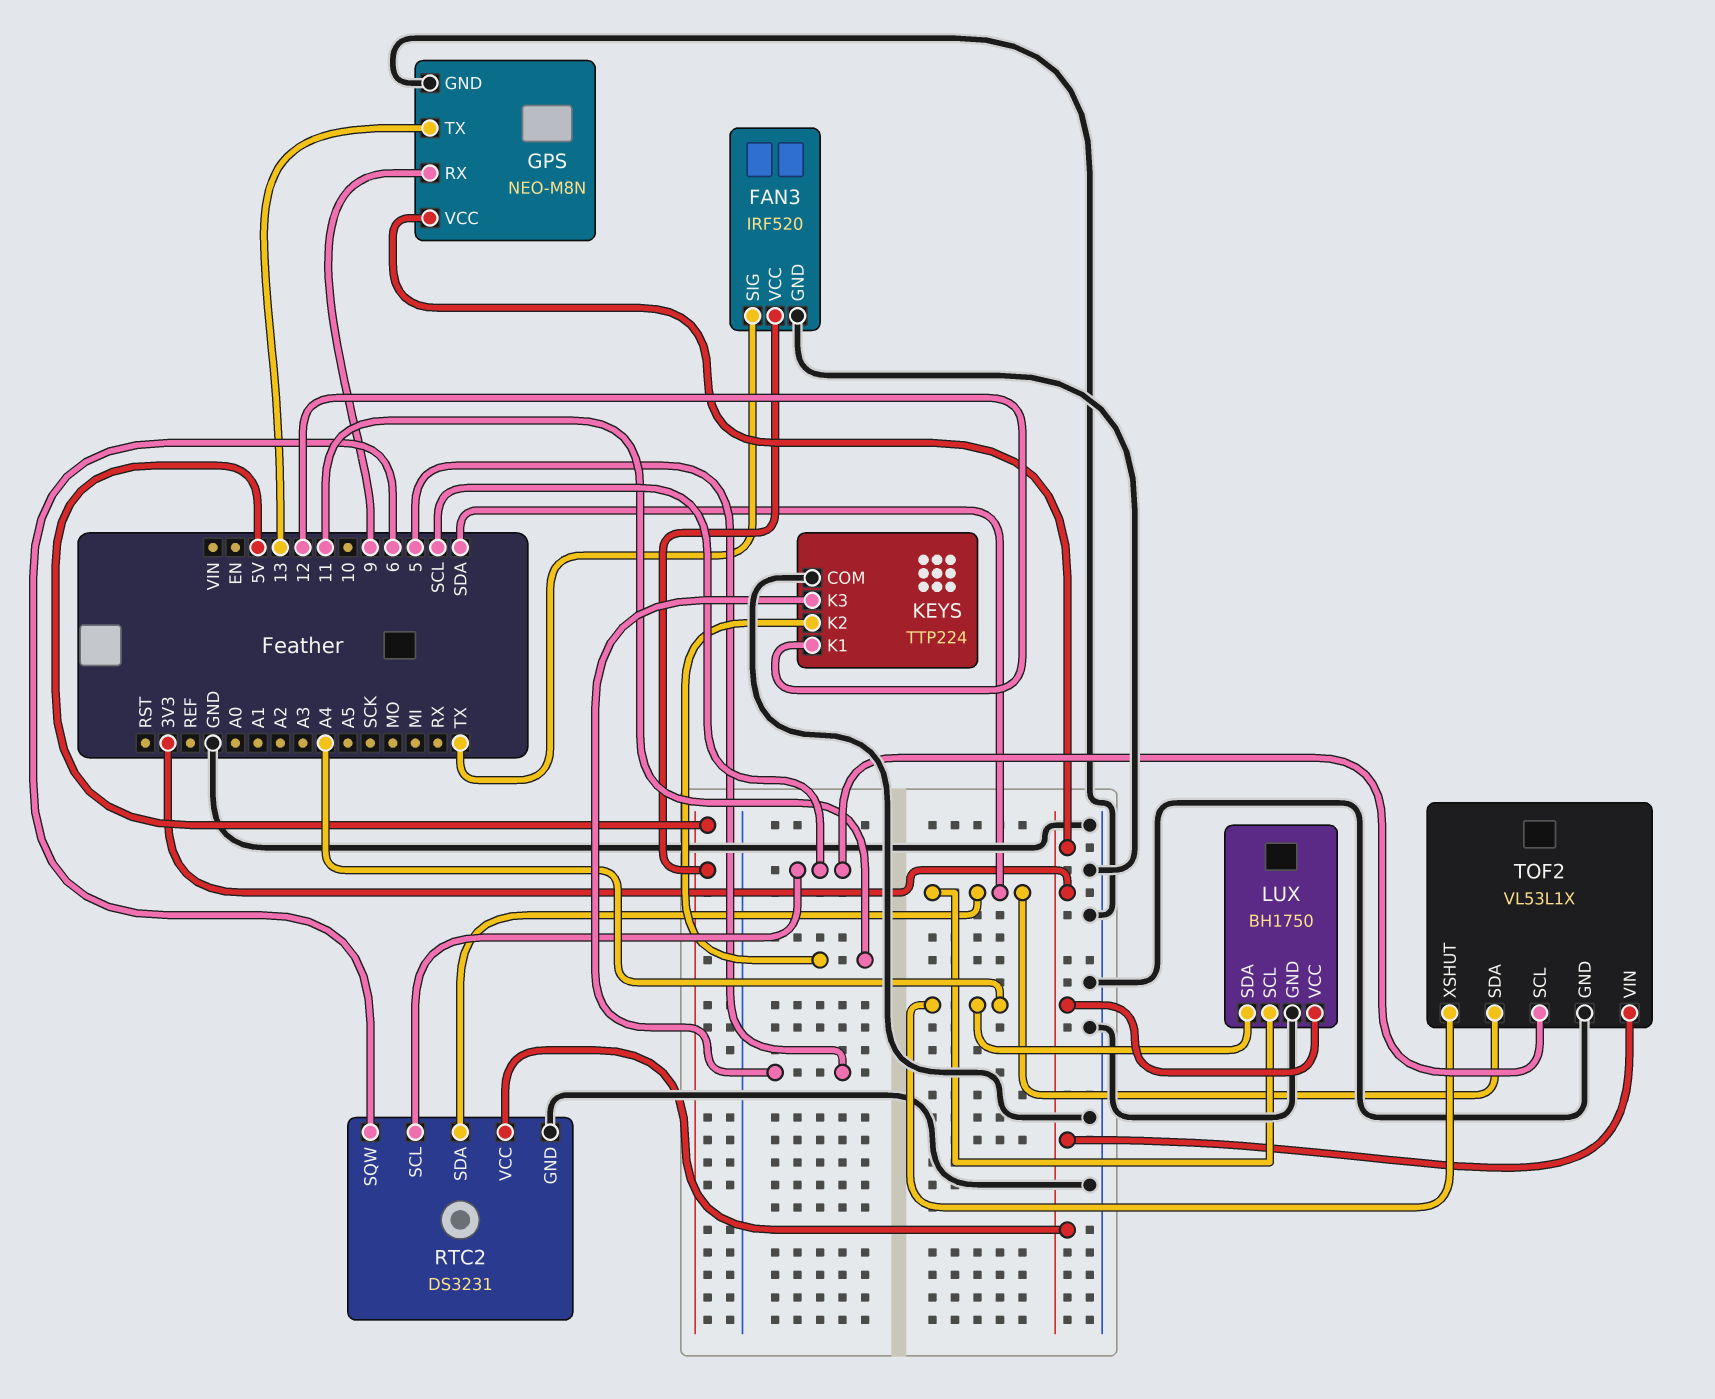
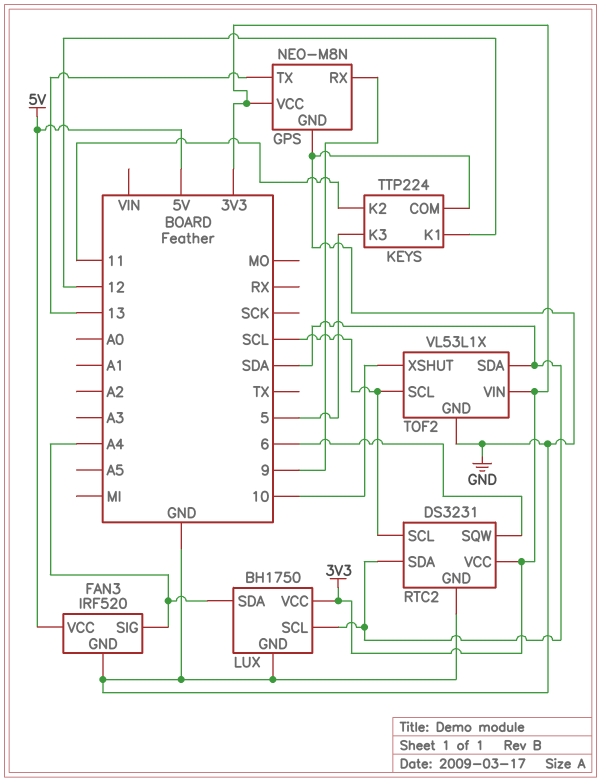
FAN3 pin SIG: TX -> A4
TOF2 pin XSHUT: A4 -> 10

